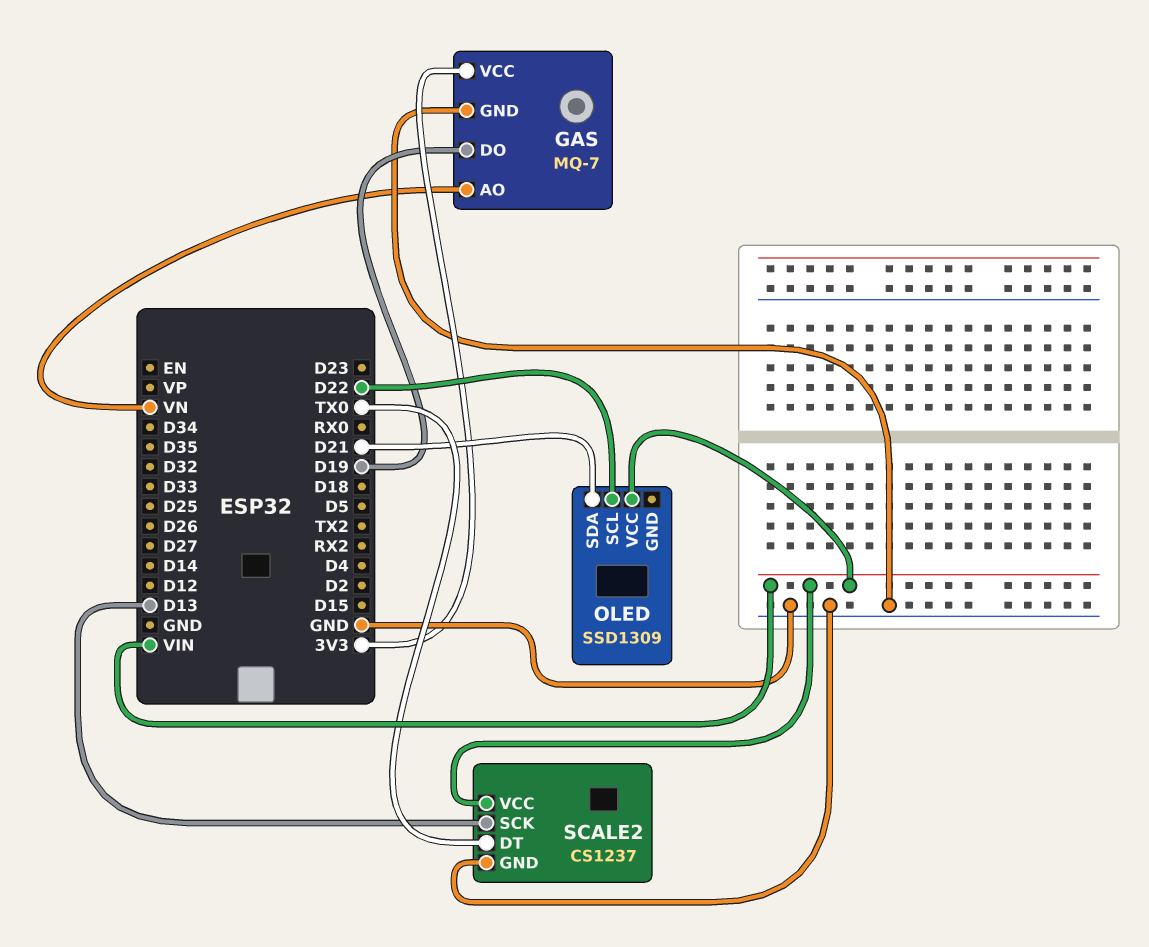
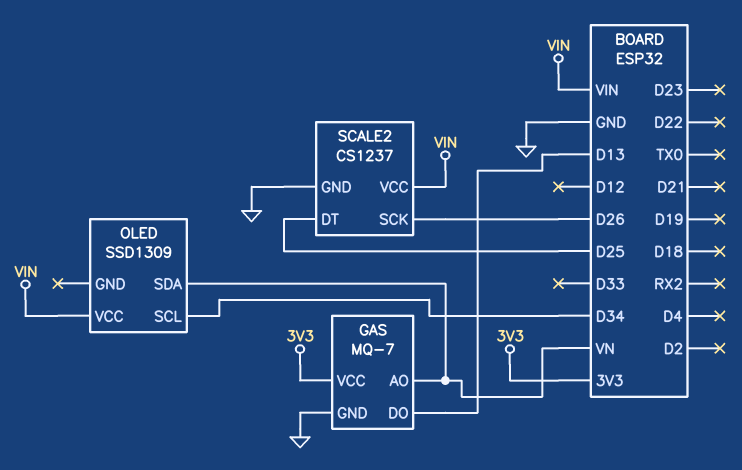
GAS pin DO: D19 -> D13
OLED pin SCL: D22 -> D34
OLED pin SDA: D21 -> VN
SCALE2 pin DT: TX0 -> D25
SCALE2 pin SCK: D13 -> D26

